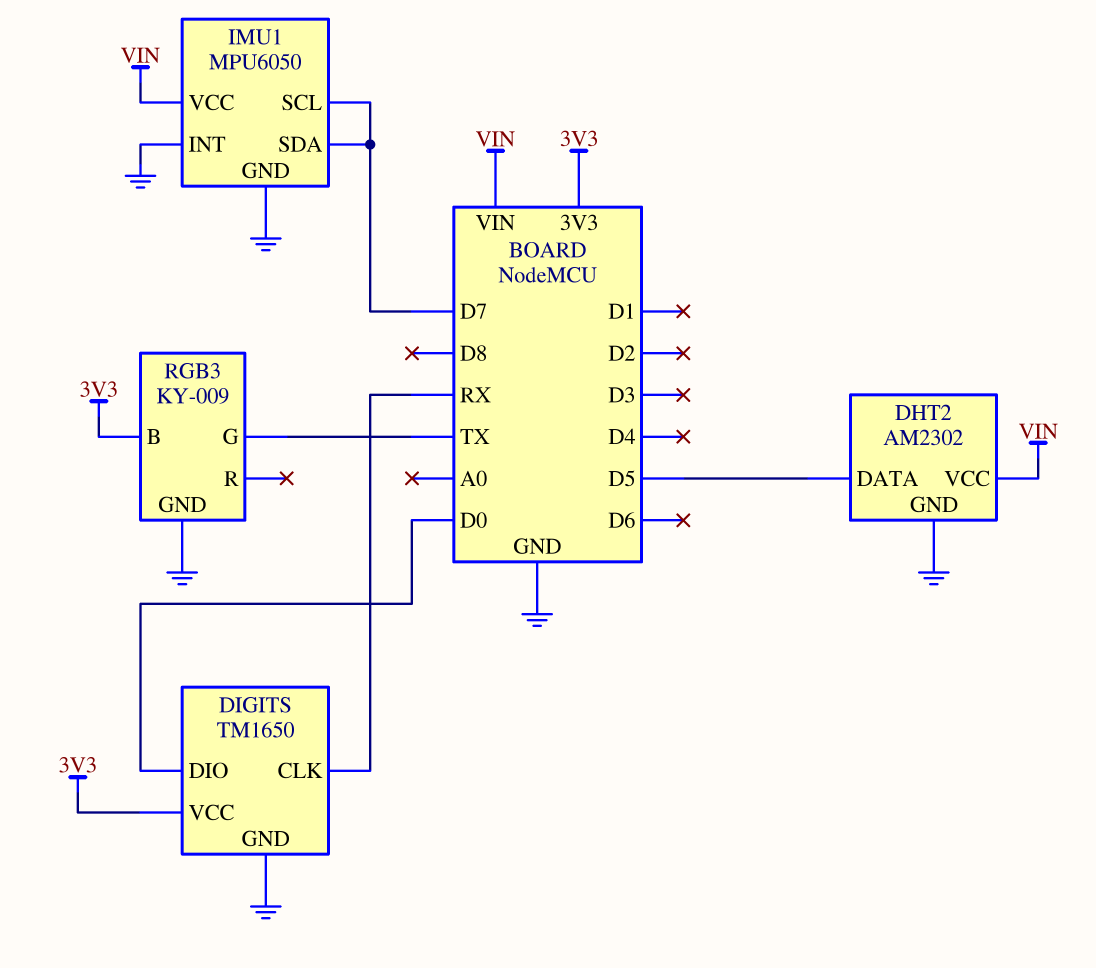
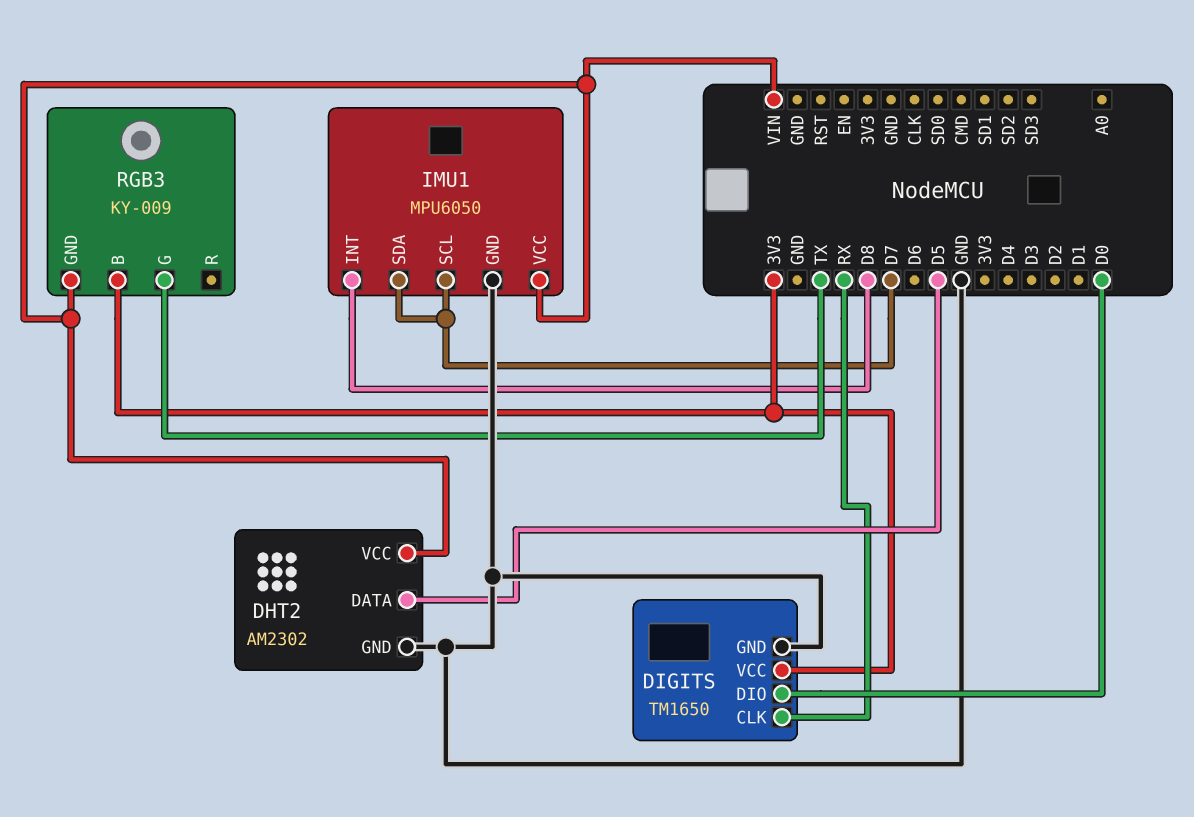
IMU1 pin INT: GND -> D8
RGB3 pin GND: GND -> VIN

